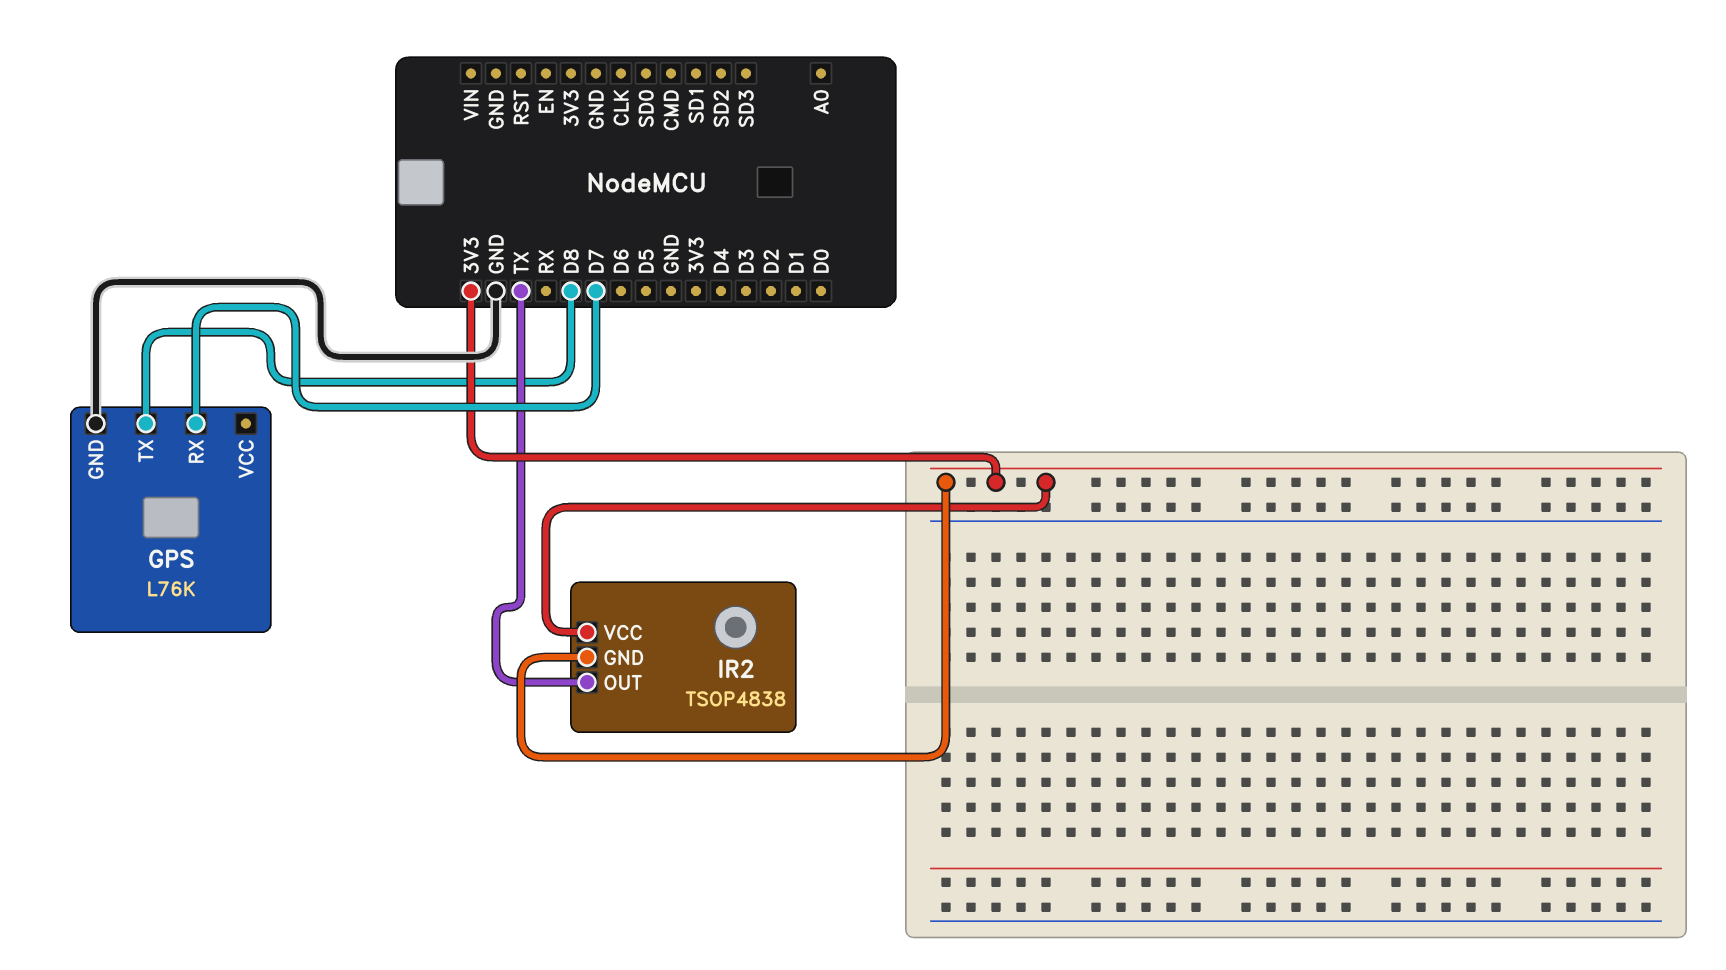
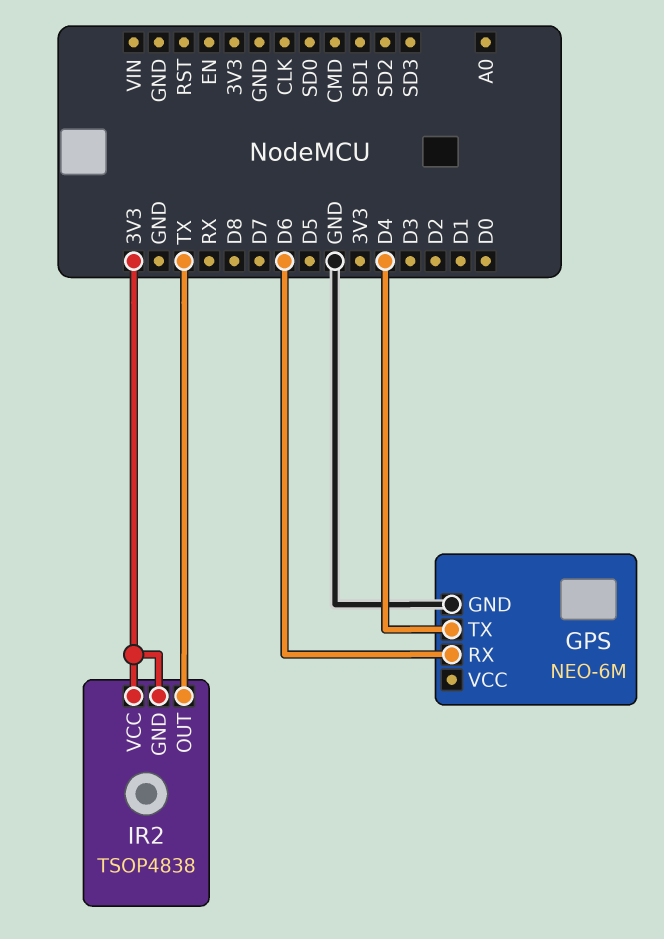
GPS: L76K -> NEO-6M
GPS pin RX: D7 -> D6
GPS pin TX: D8 -> D4

